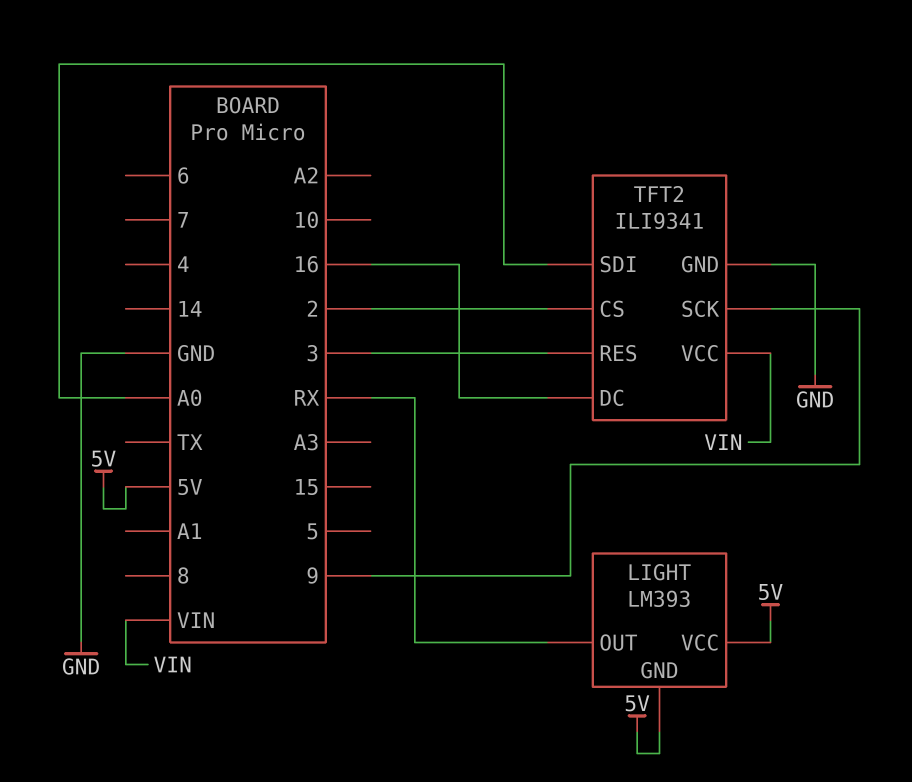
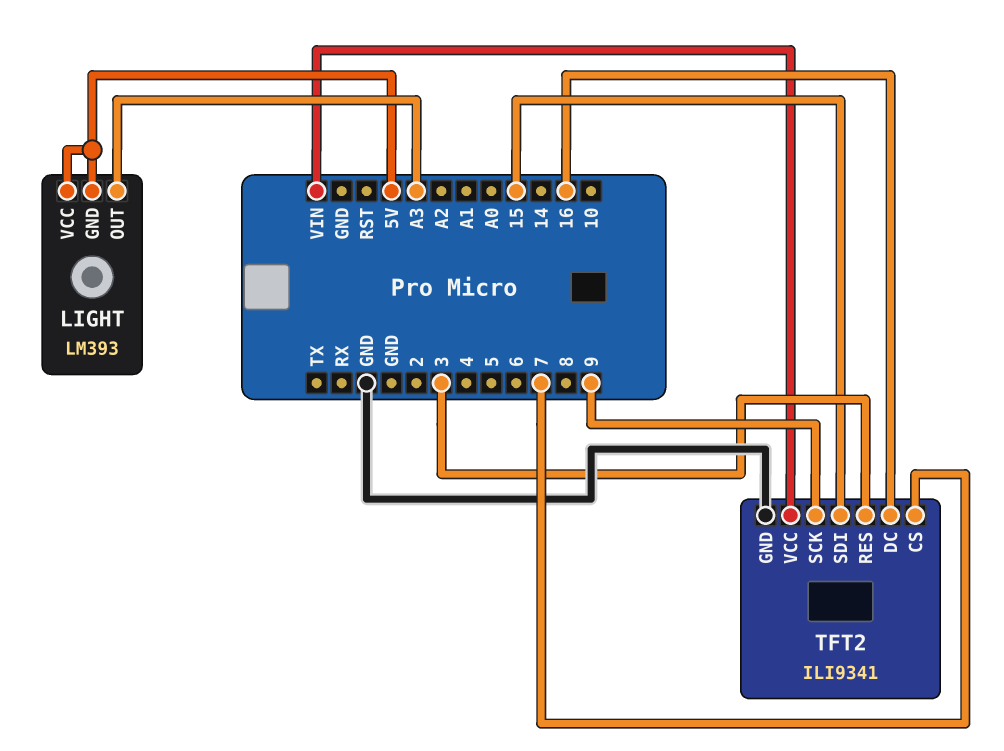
LIGHT pin OUT: RX -> A3
TFT2 pin CS: 2 -> 7
TFT2 pin SDI: A0 -> 15

